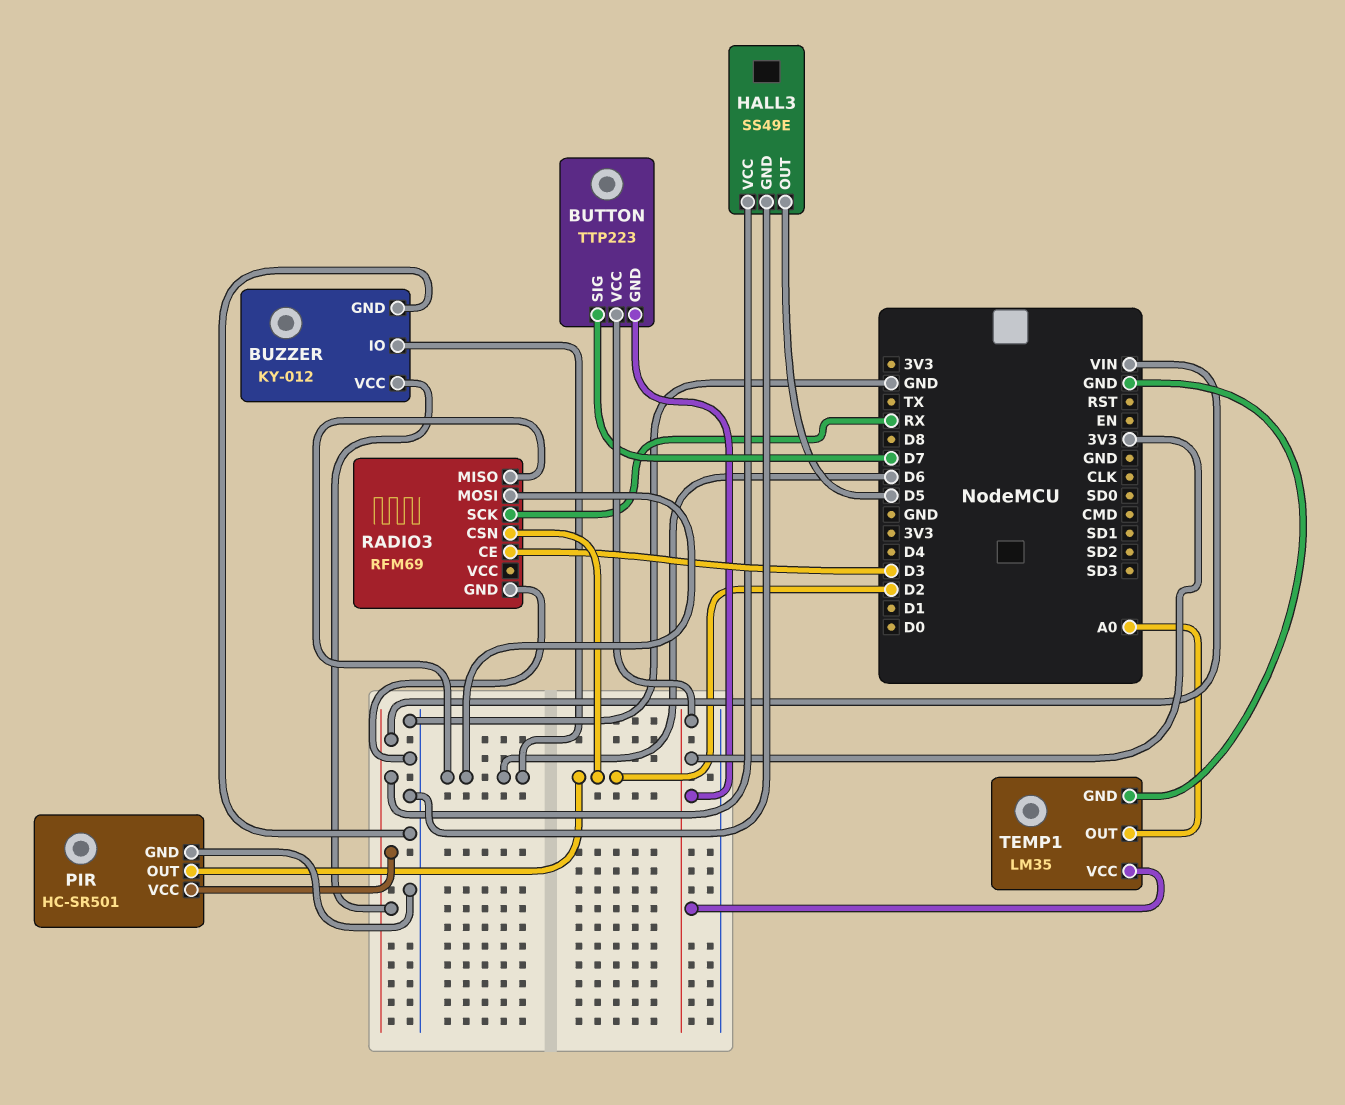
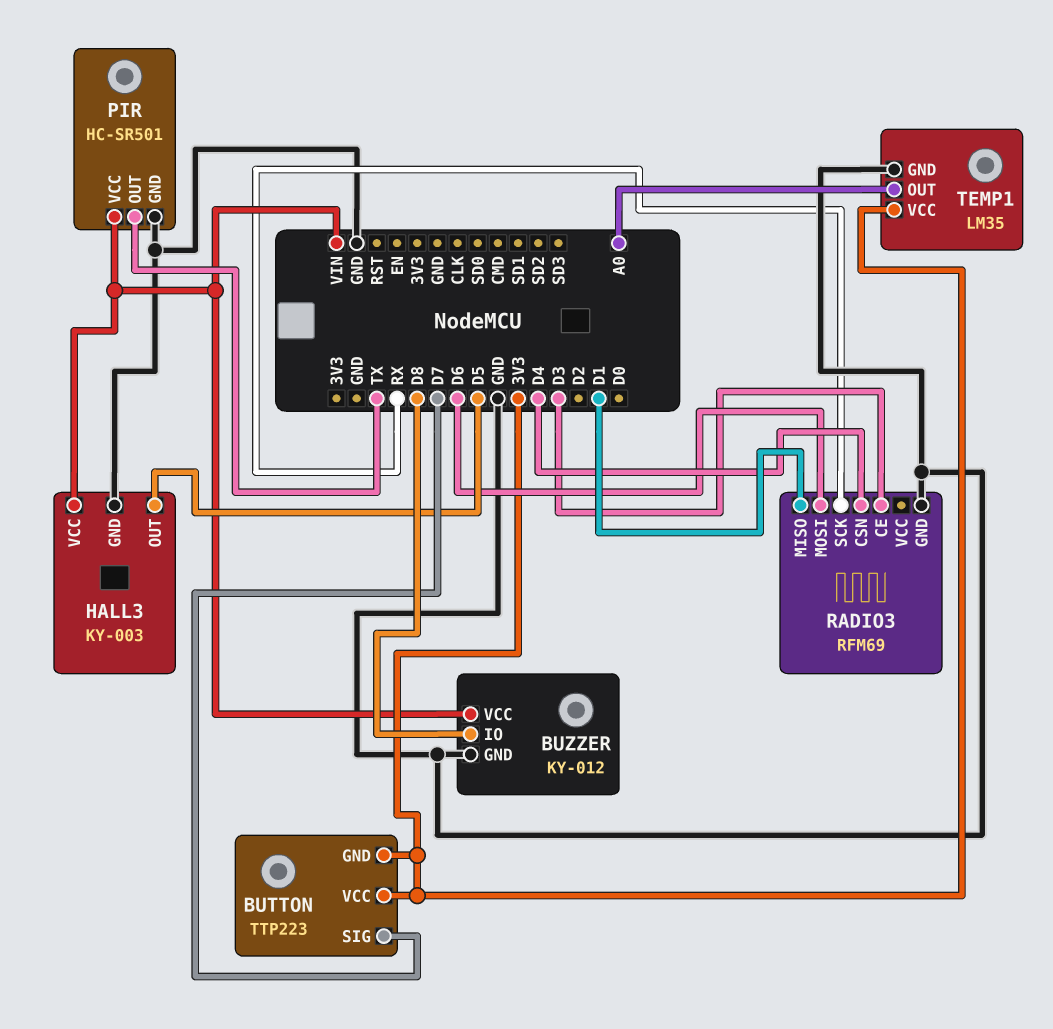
BUZZER pin IO: D6 -> D8
HALL3: SS49E -> KY-003
PIR pin OUT: D2 -> TX
RADIO3 pin CSN: D2 -> D4
RADIO3 pin MISO: D6 -> D1

